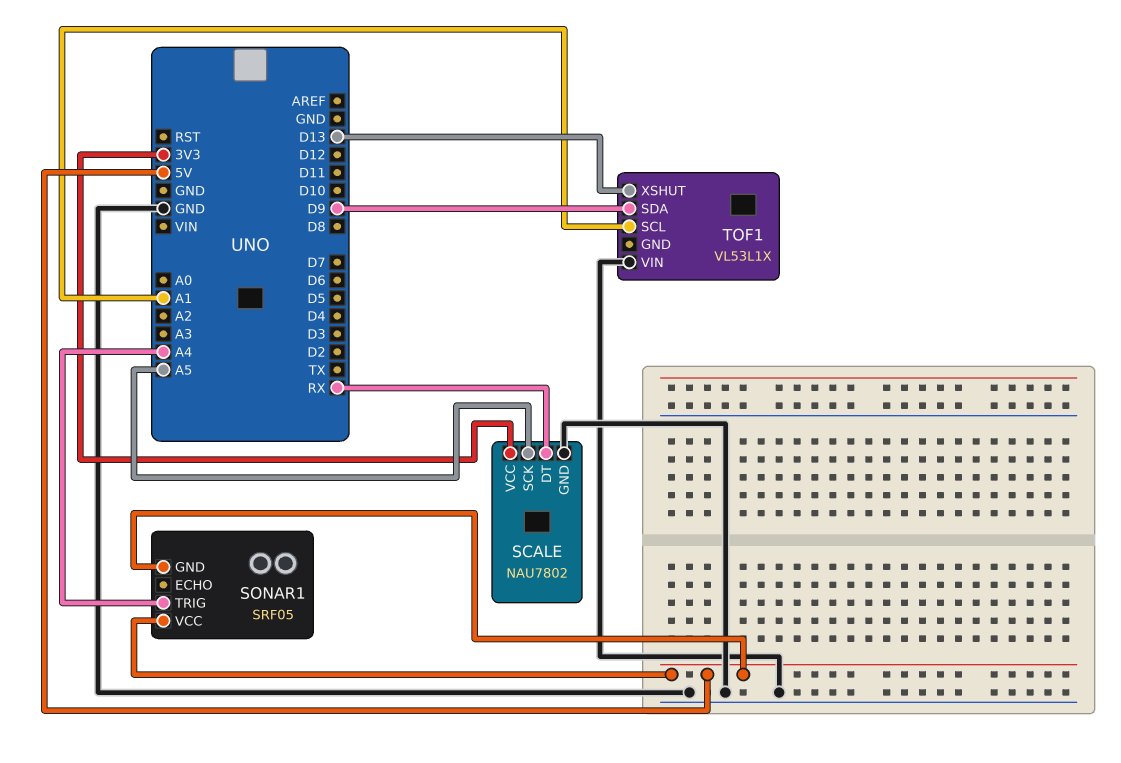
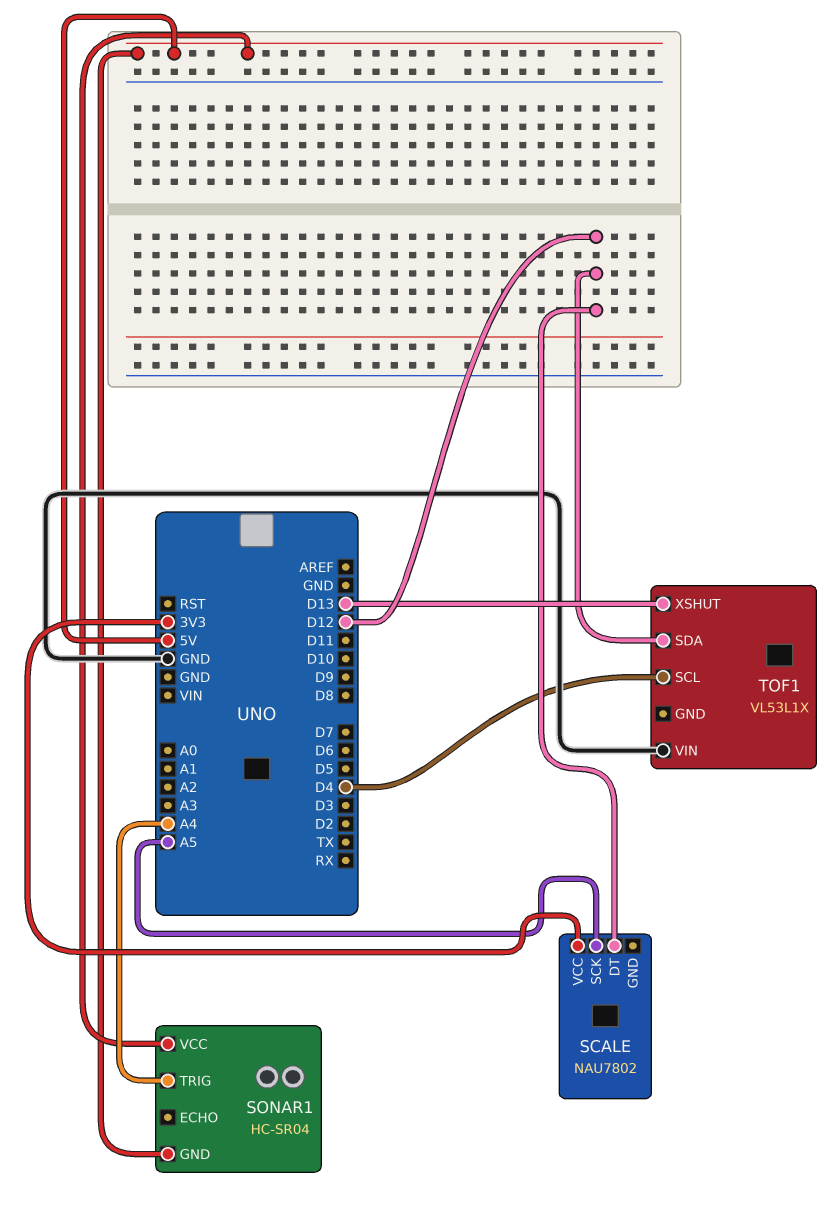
SCALE pin DT: RX -> D12
SCALE pin GND: GND -> none
SONAR1: SRF05 -> HC-SR04
TOF1 pin SCL: A1 -> D4
TOF1 pin SDA: D9 -> D12

